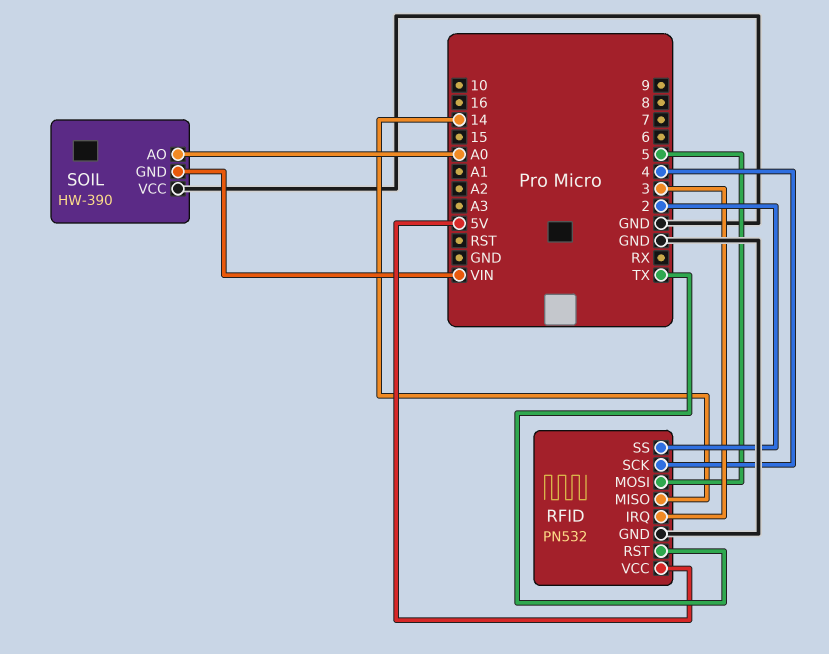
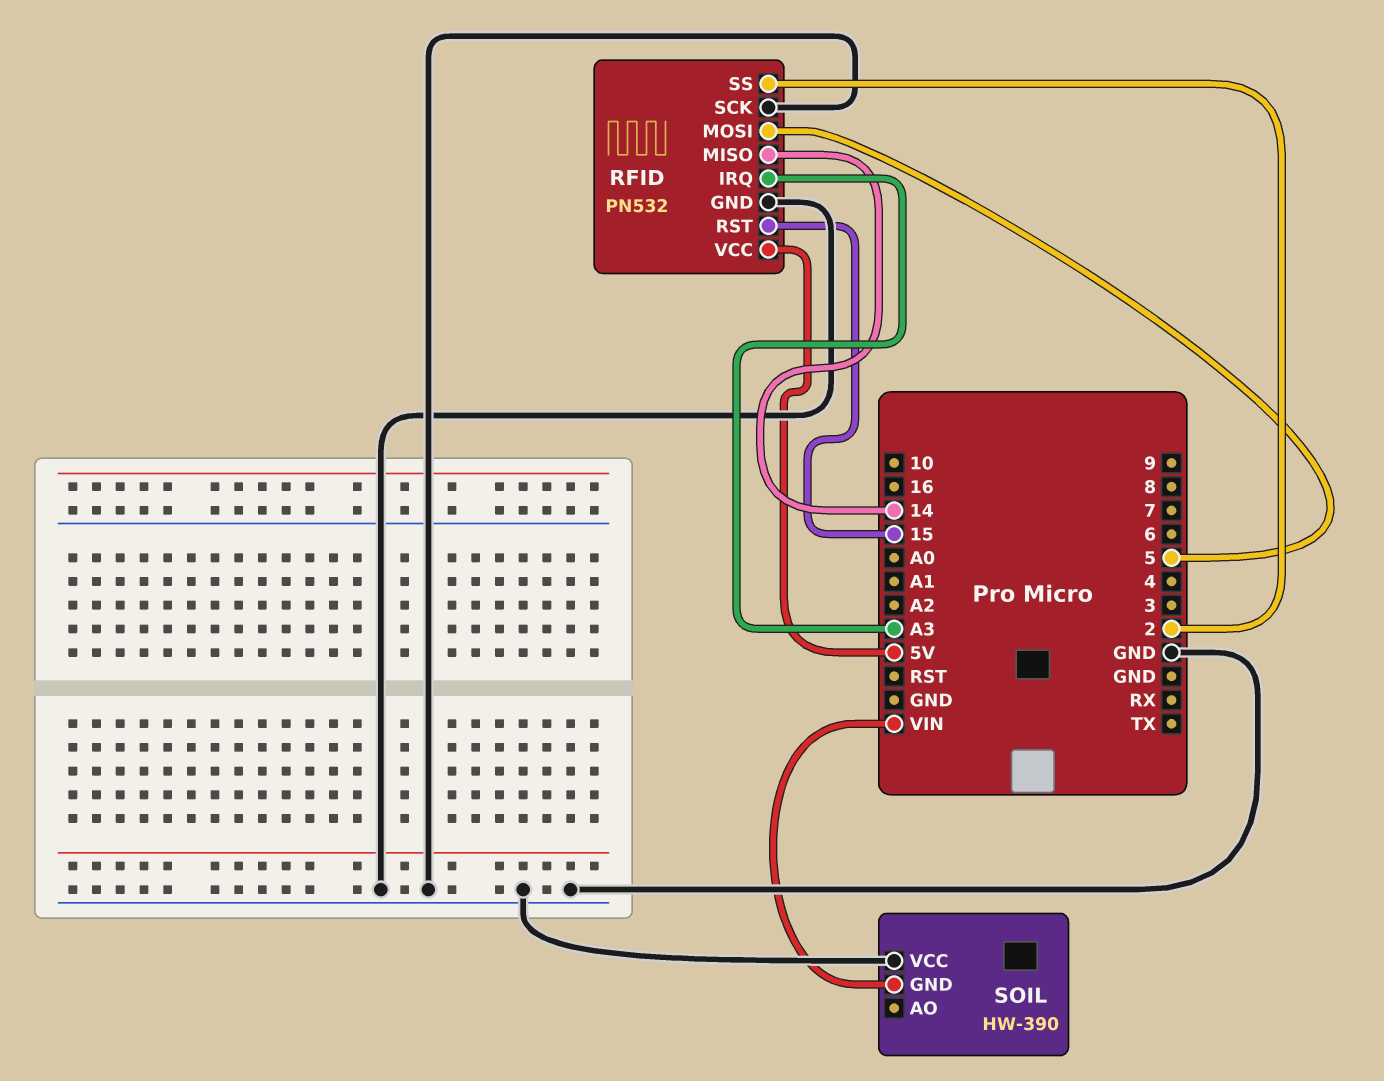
RFID pin IRQ: 3 -> A3
RFID pin RST: TX -> 15
RFID pin SCK: 4 -> GND
SOIL pin AO: A0 -> none

